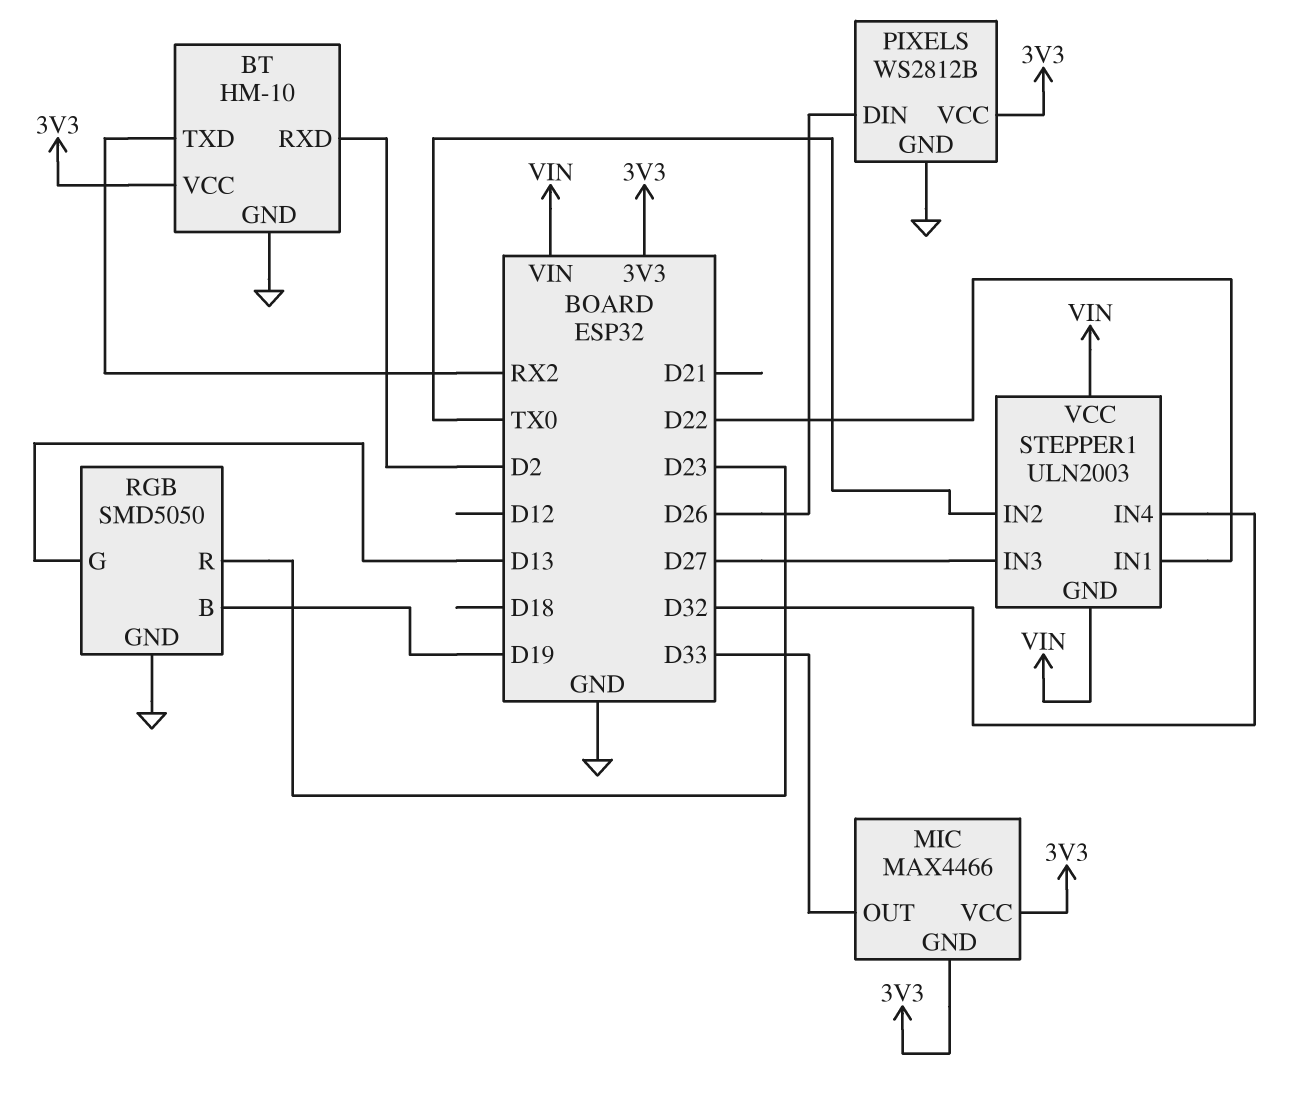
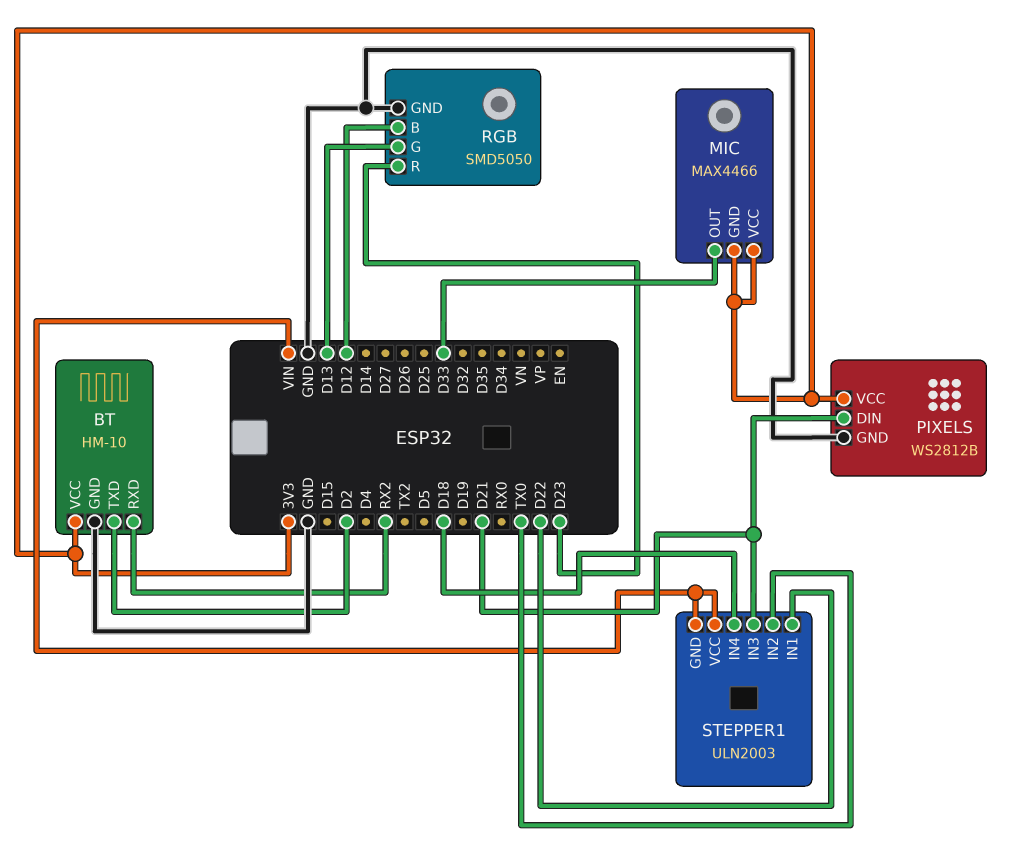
BT pin RXD: D2 -> RX2
BT pin TXD: RX2 -> D2
PIXELS pin DIN: D26 -> D21
RGB pin B: D19 -> D12
STEPPER1 pin IN3: D27 -> D21
STEPPER1 pin IN4: D32 -> D18

